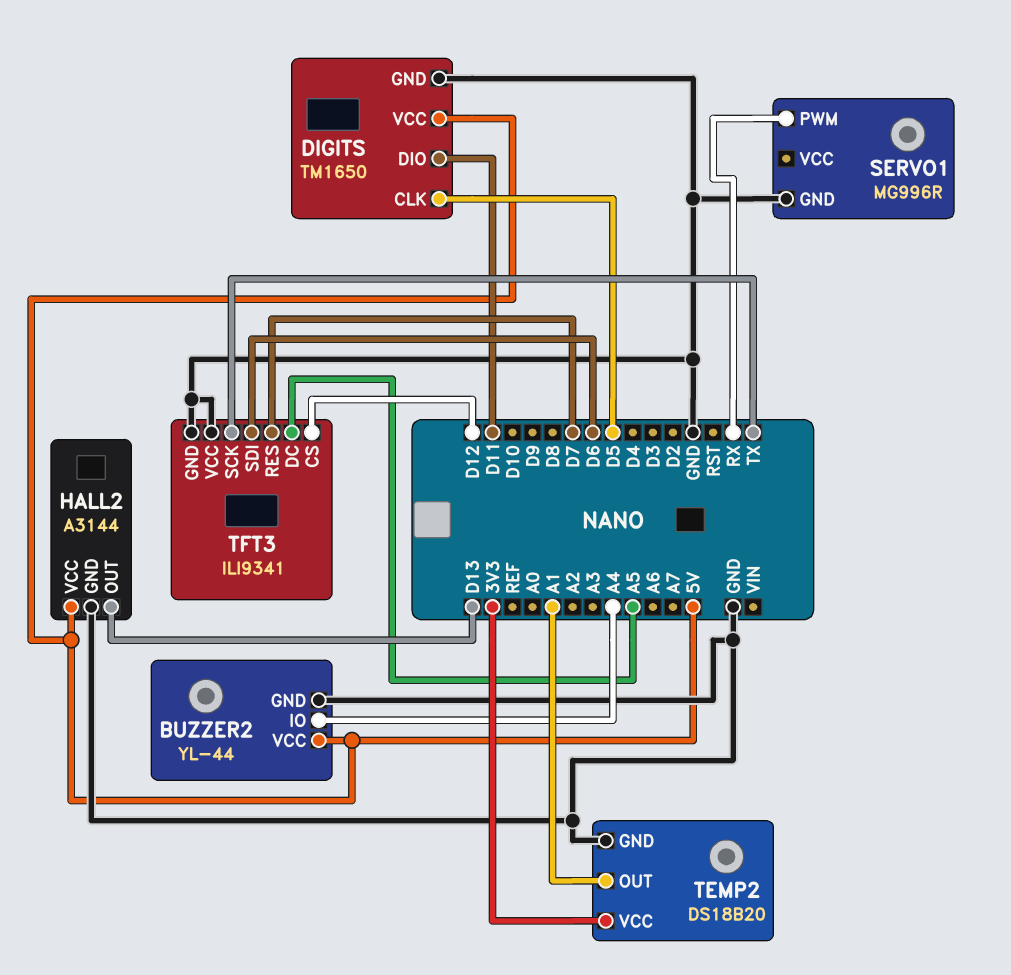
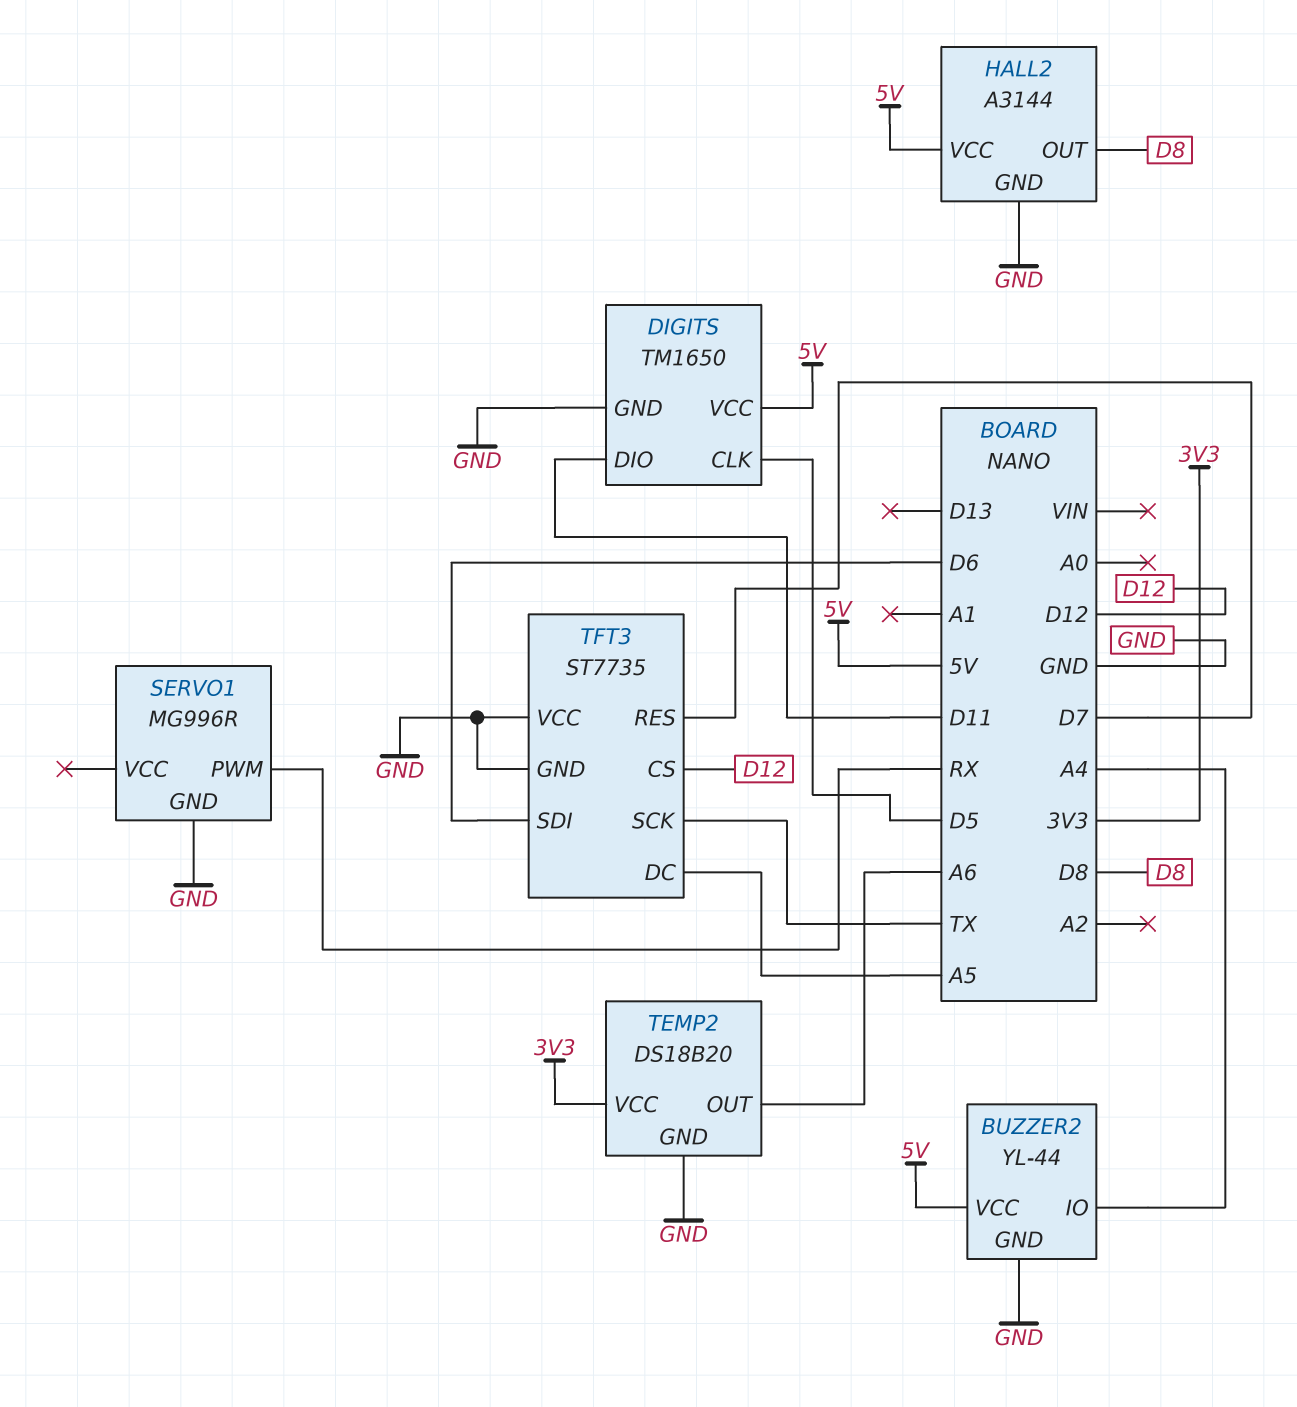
HALL2 pin OUT: D13 -> D8
TEMP2 pin OUT: A1 -> A6
TFT3: ILI9341 -> ST7735

